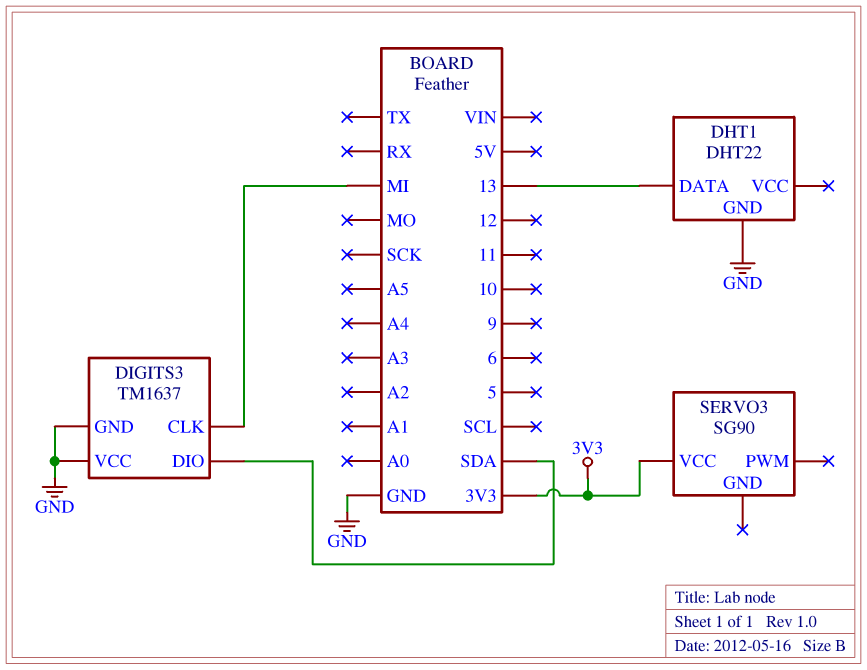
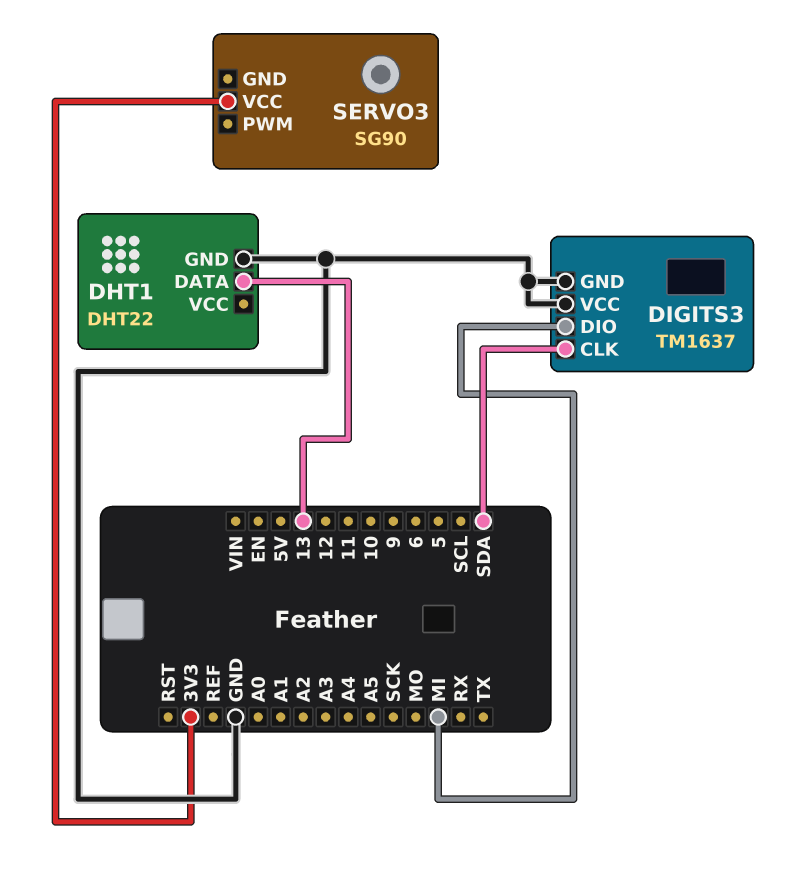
DIGITS3 pin CLK: MI -> SDA
DIGITS3 pin DIO: SDA -> MI

